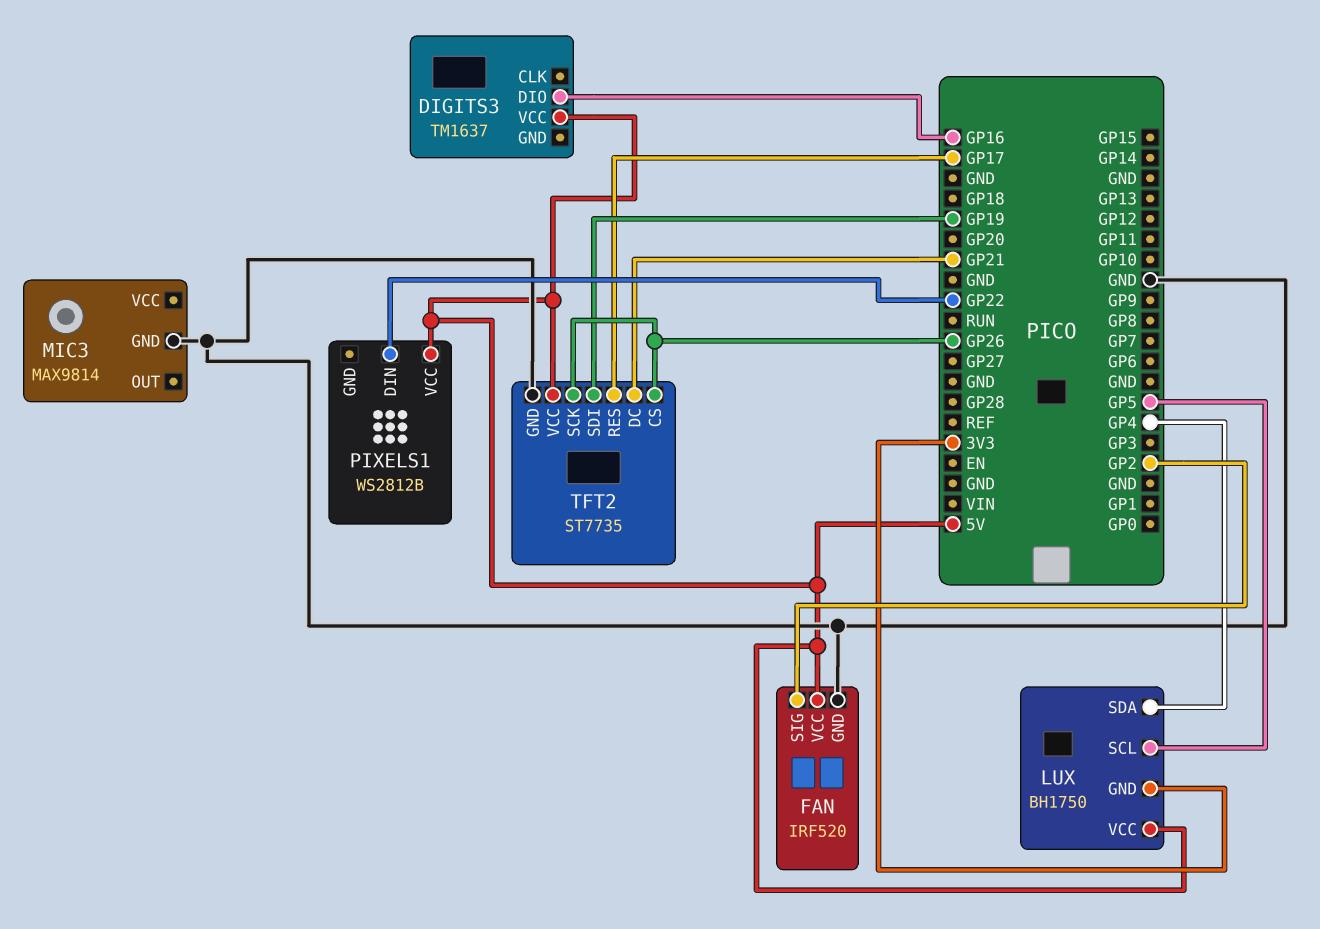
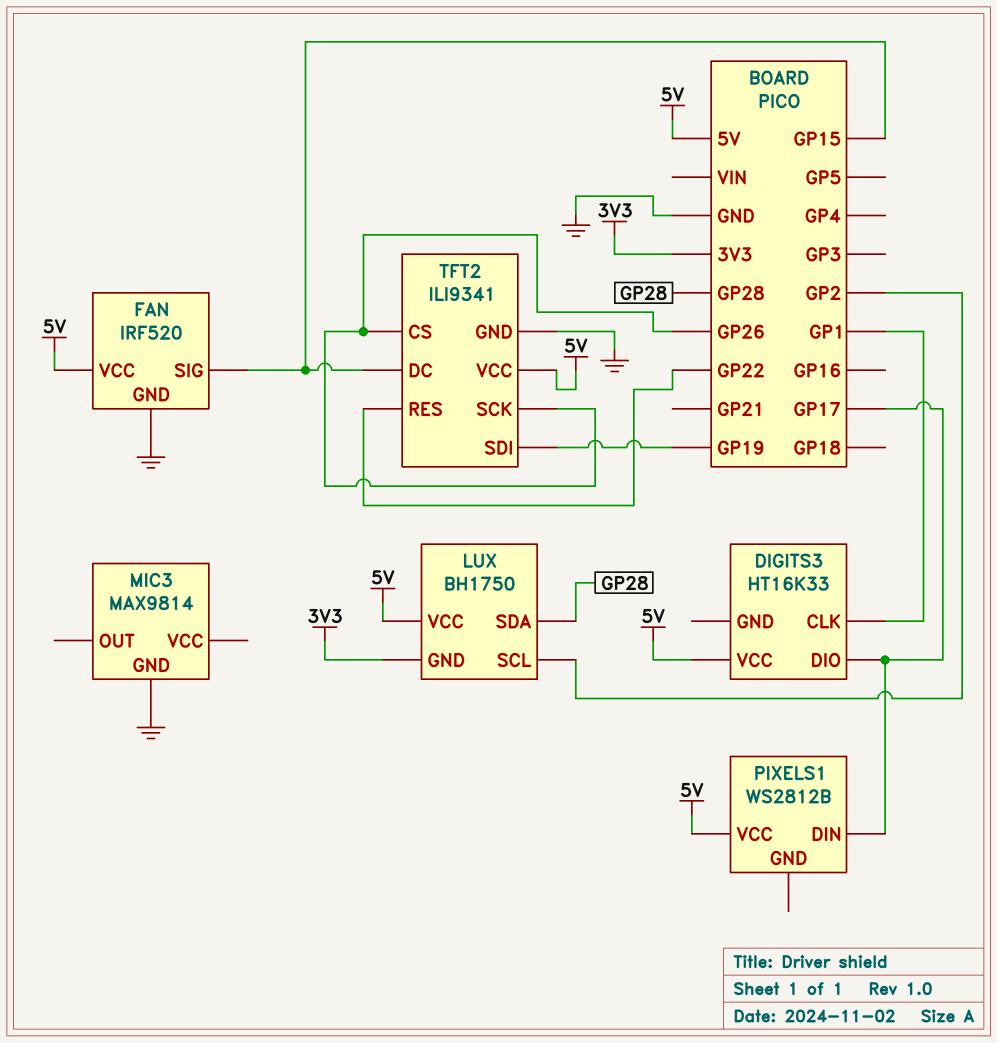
DIGITS3: TM1637 -> HT16K33
DIGITS3 pin CLK: none -> GP1
DIGITS3 pin DIO: GP16 -> GP17
FAN pin SIG: GP2 -> GP15
LUX pin SCL: GP5 -> GP2
LUX pin SDA: GP4 -> GP28
PIXELS1 pin DIN: GP22 -> GP17
TFT2: ST7735 -> ILI9341
TFT2 pin DC: GP21 -> GP15
TFT2 pin RES: GP17 -> GP22

